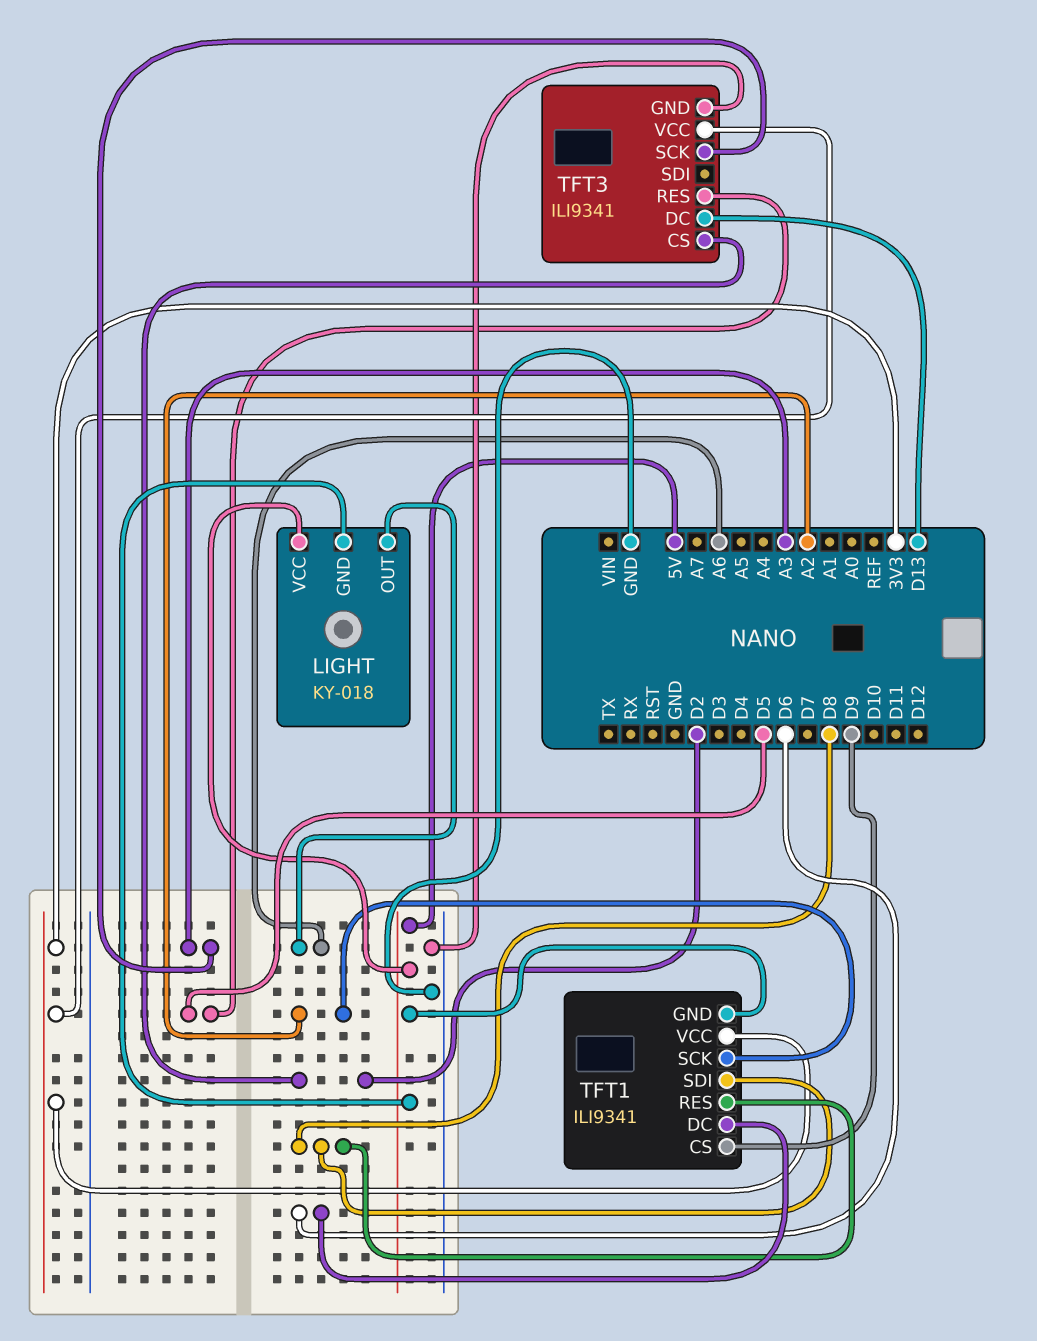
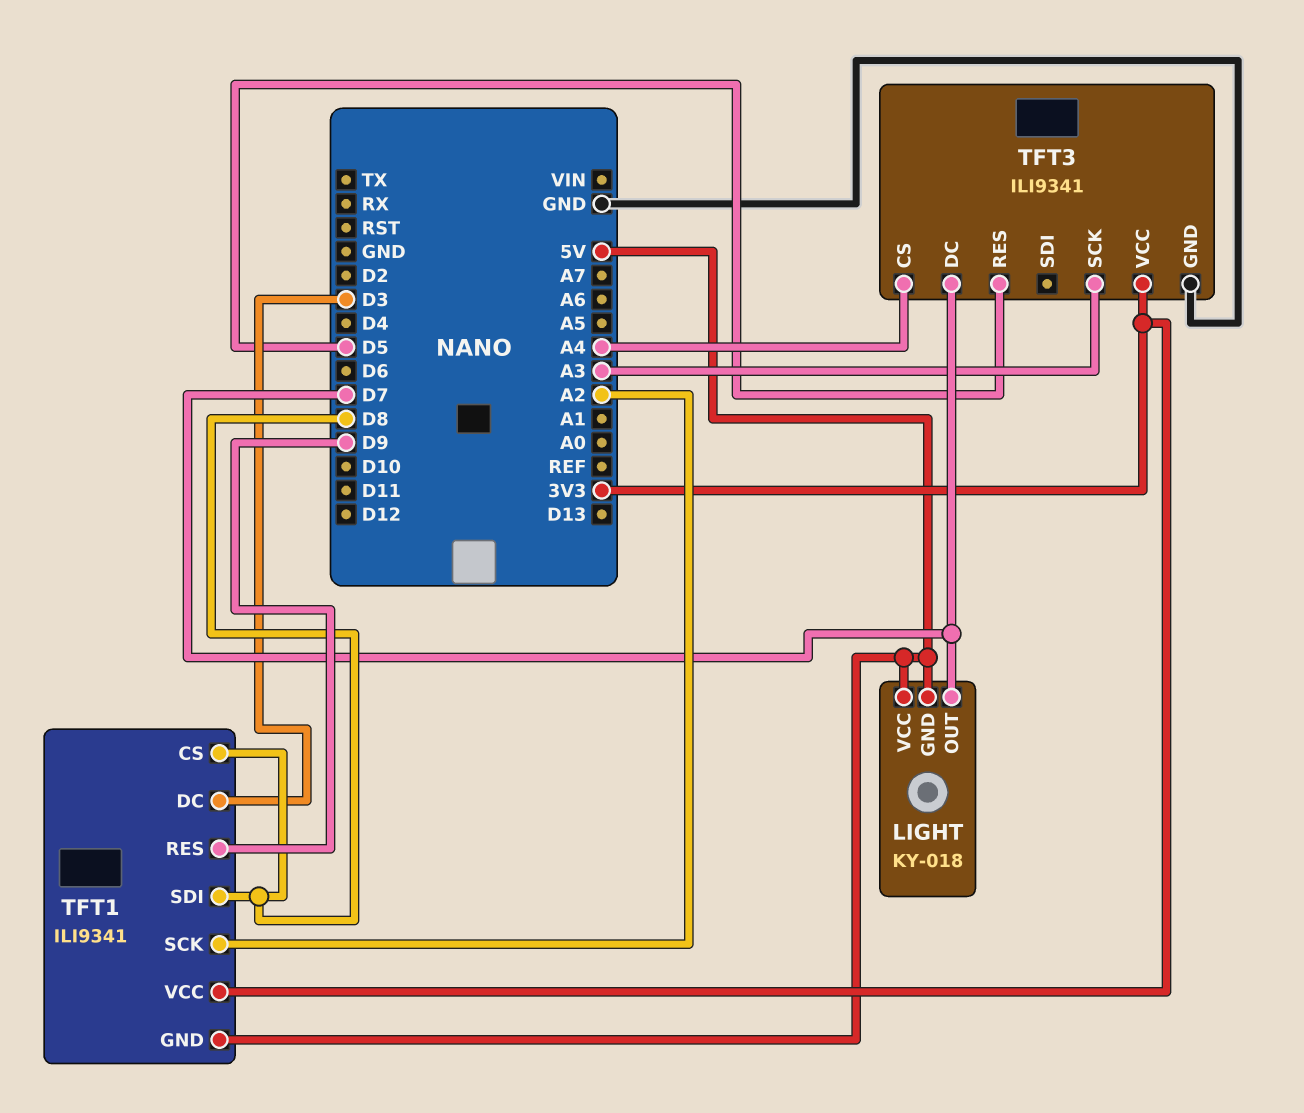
LIGHT pin OUT: A6 -> D7
TFT1 pin CS: D9 -> D8
TFT1 pin DC: D6 -> D3
TFT1 pin RES: D8 -> D9
TFT3 pin CS: D2 -> A4
TFT3 pin DC: D13 -> D7

